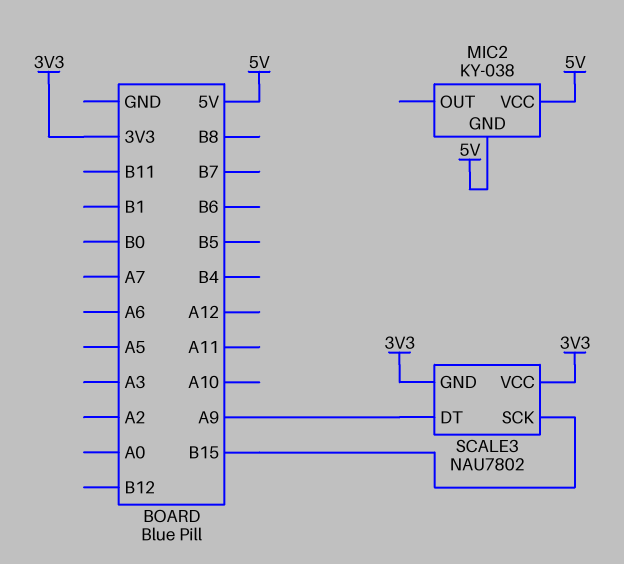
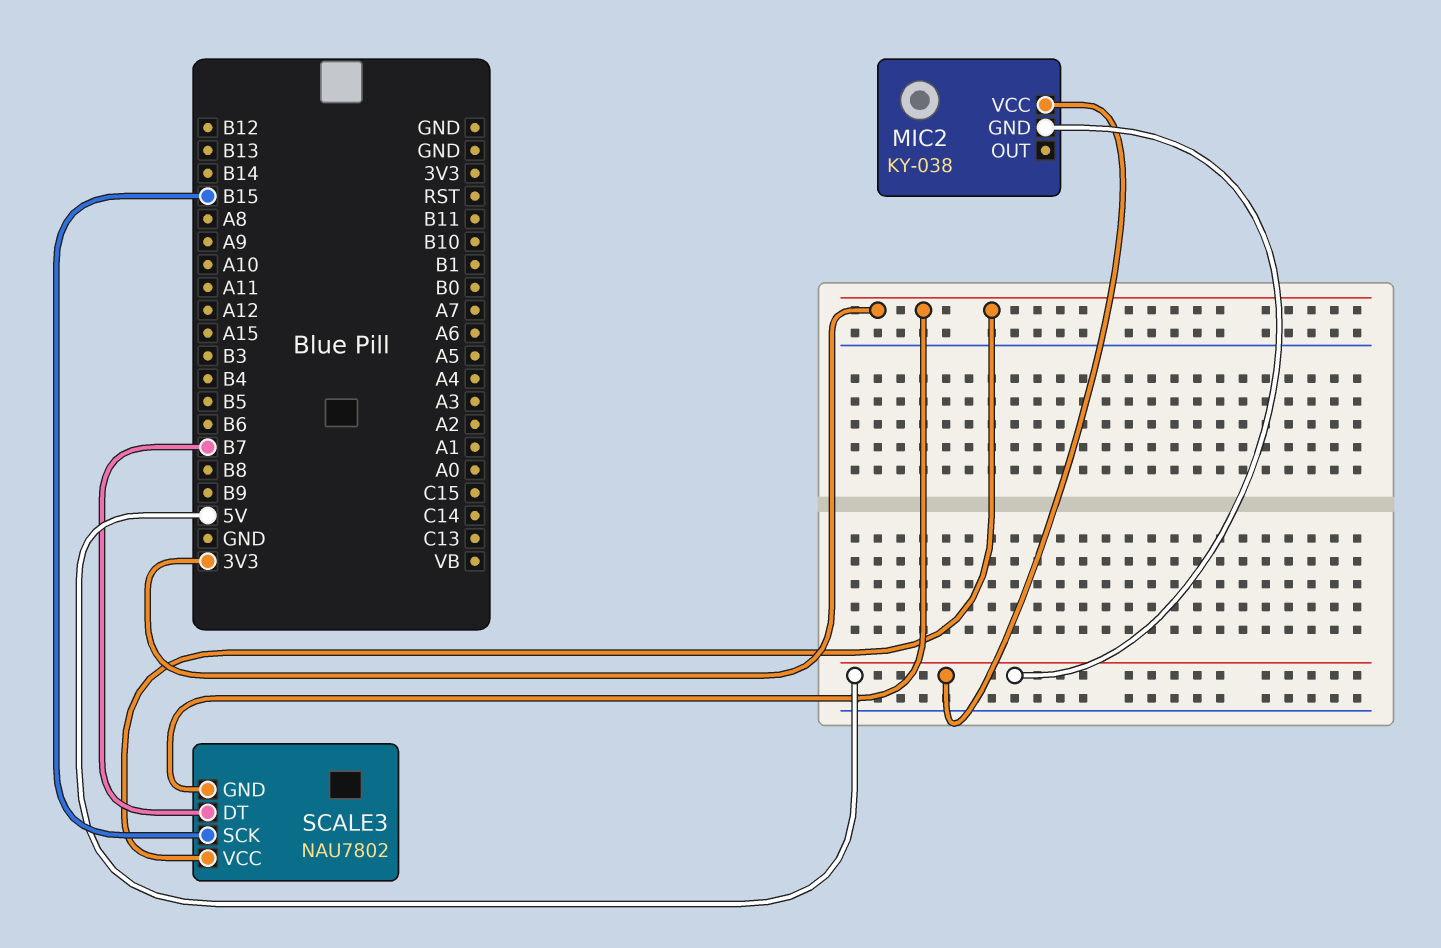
SCALE3 pin DT: A9 -> B7

